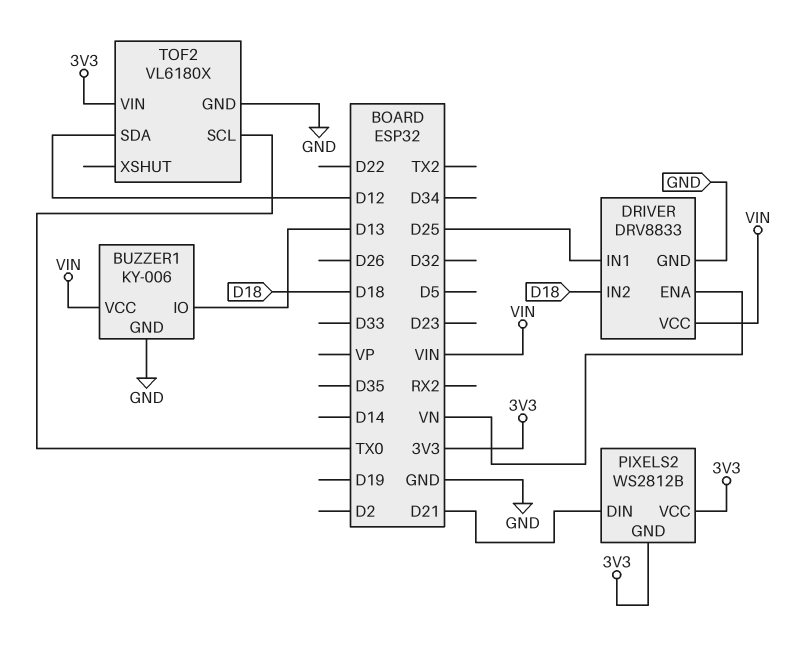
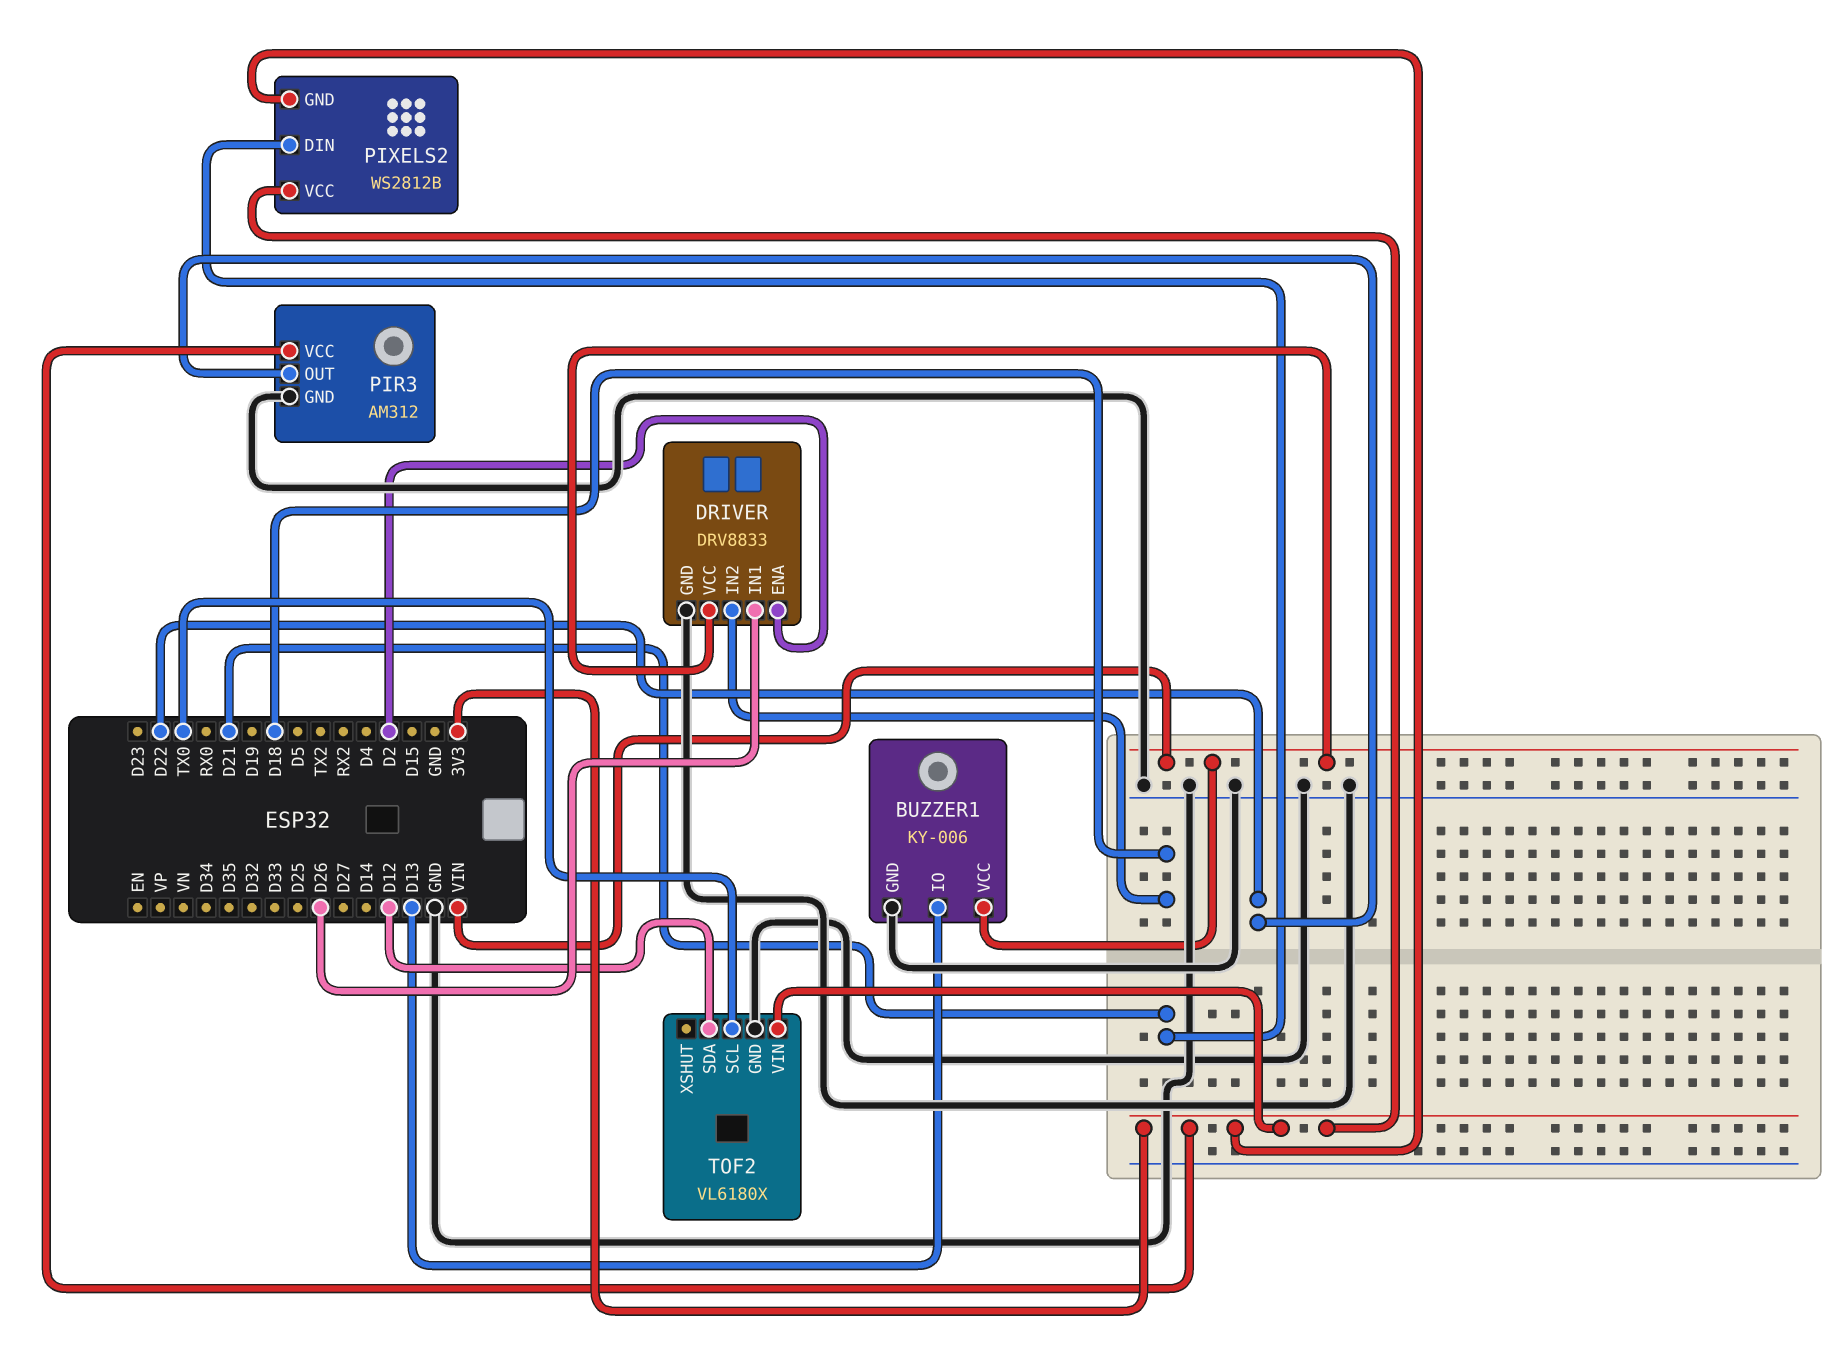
DRIVER pin ENA: VN -> D2
DRIVER pin IN1: D25 -> D26
PIR3: none -> AM312
PIR3 pin GND: none -> GND
PIR3 pin OUT: none -> D22
PIR3 pin VCC: none -> 3V3

